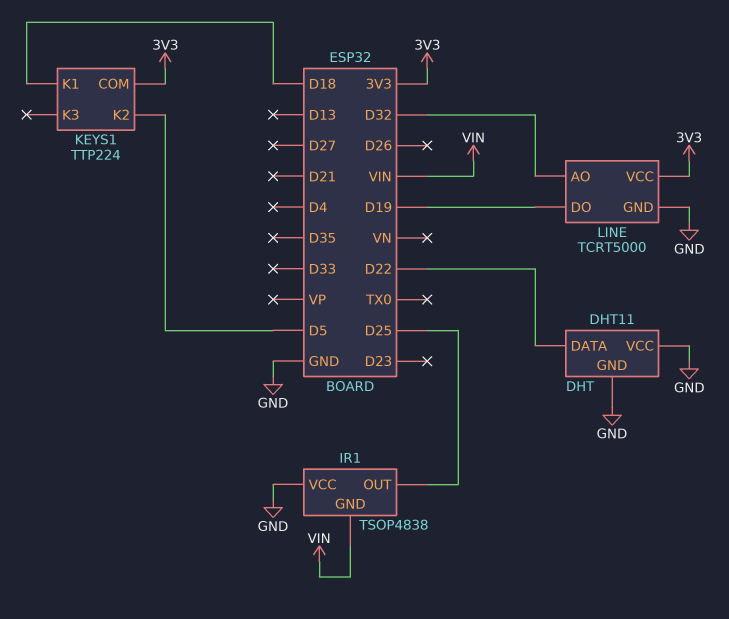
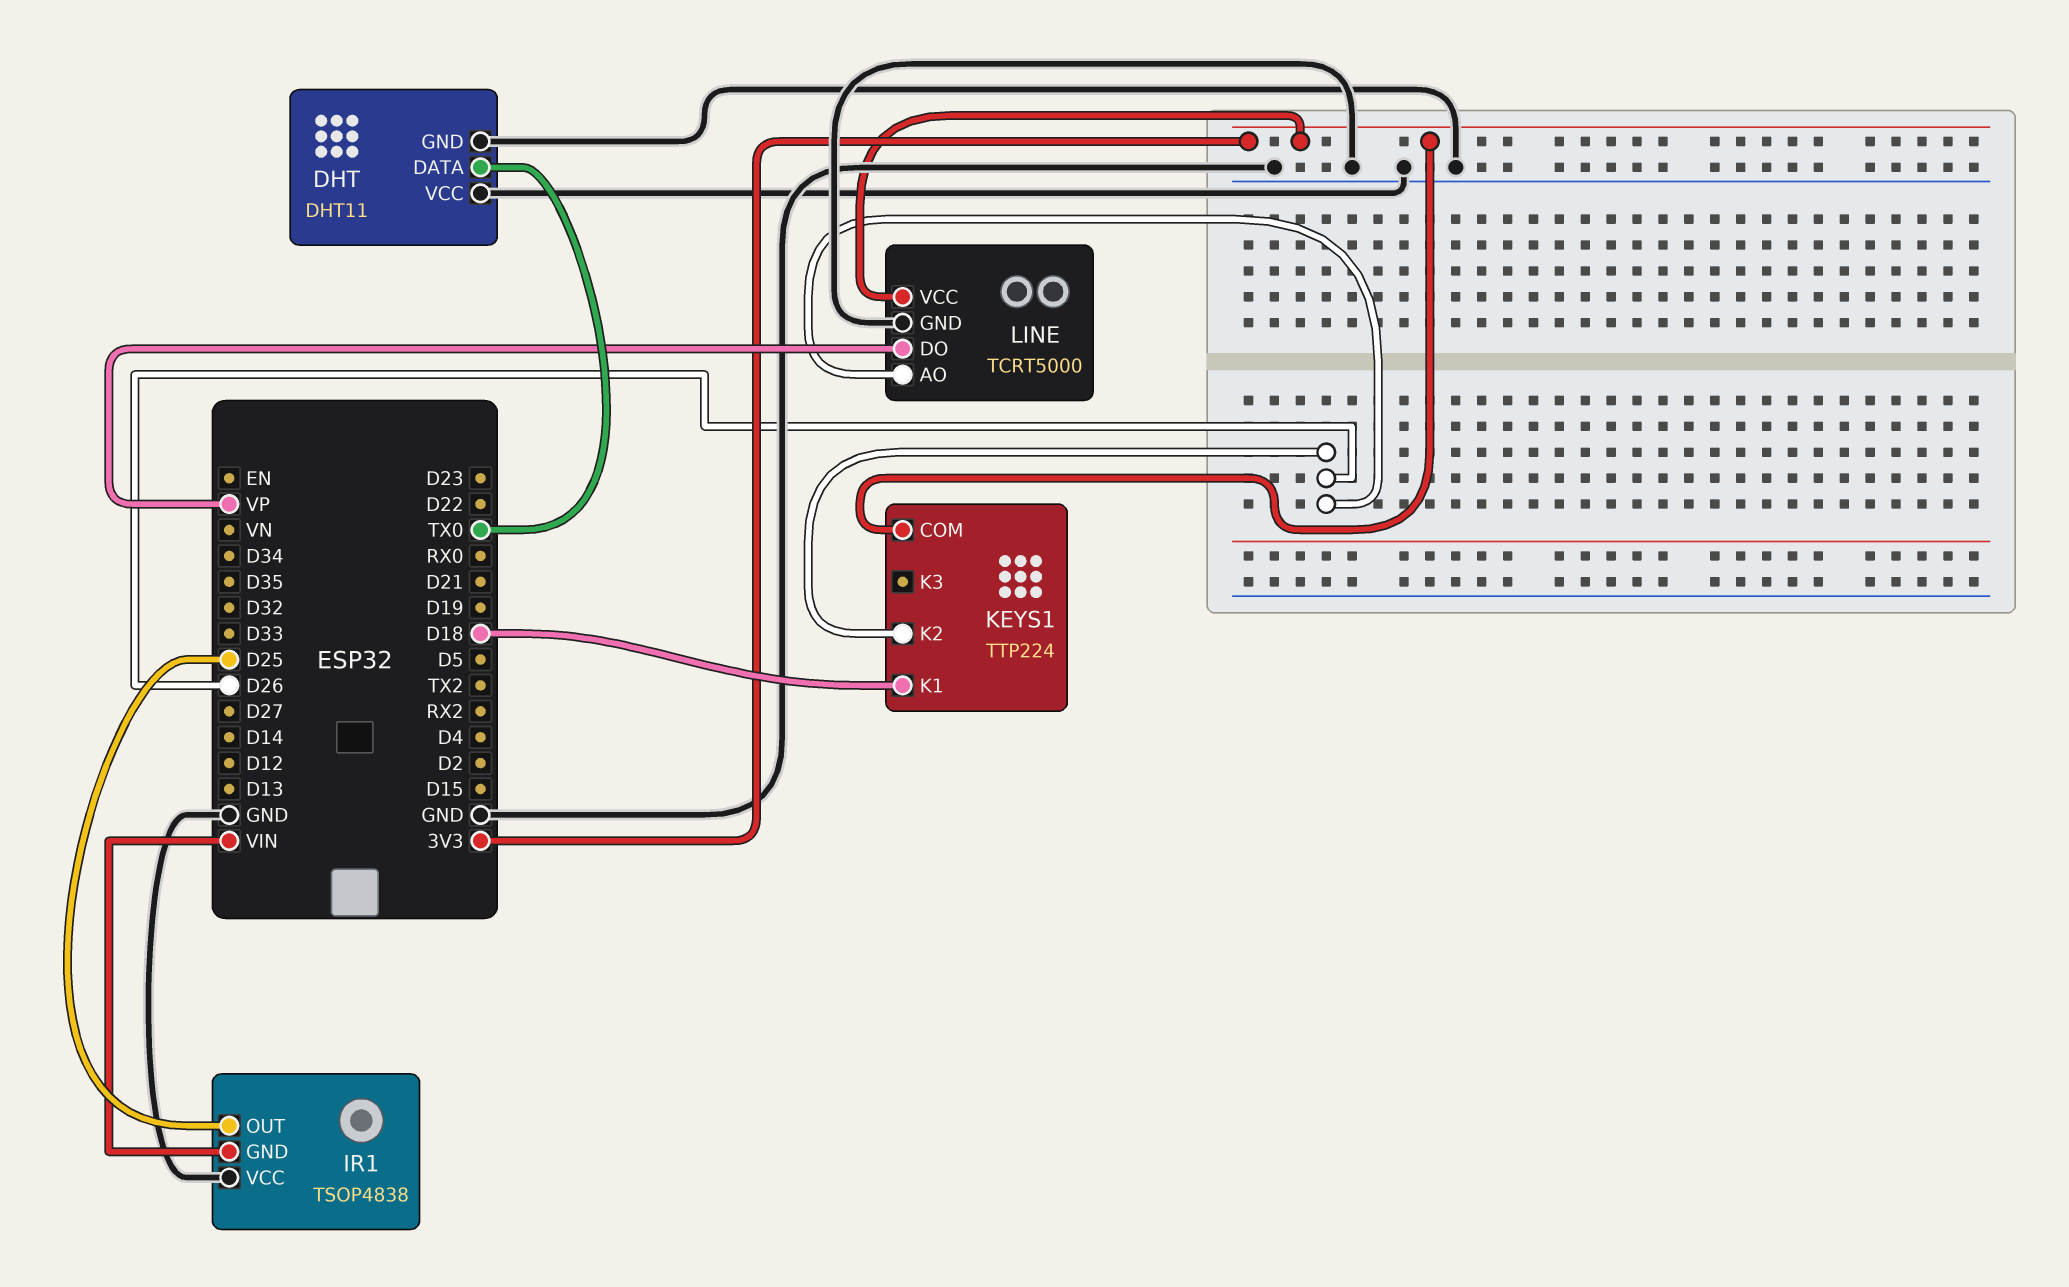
DHT pin DATA: D22 -> TX0
KEYS1 pin K2: D5 -> D26
LINE pin AO: D32 -> D26
LINE pin DO: D19 -> VP

